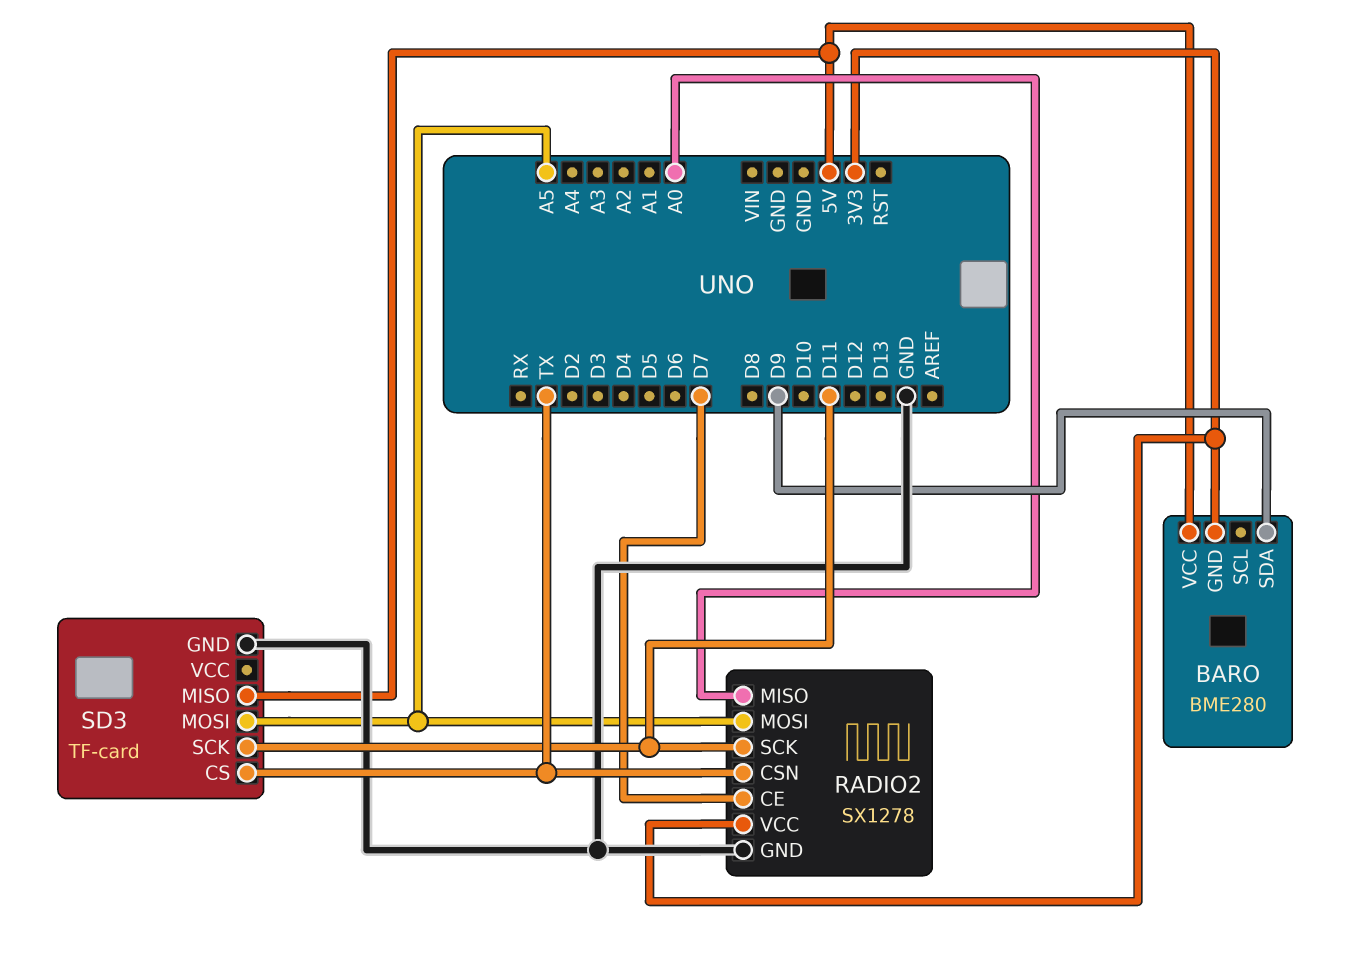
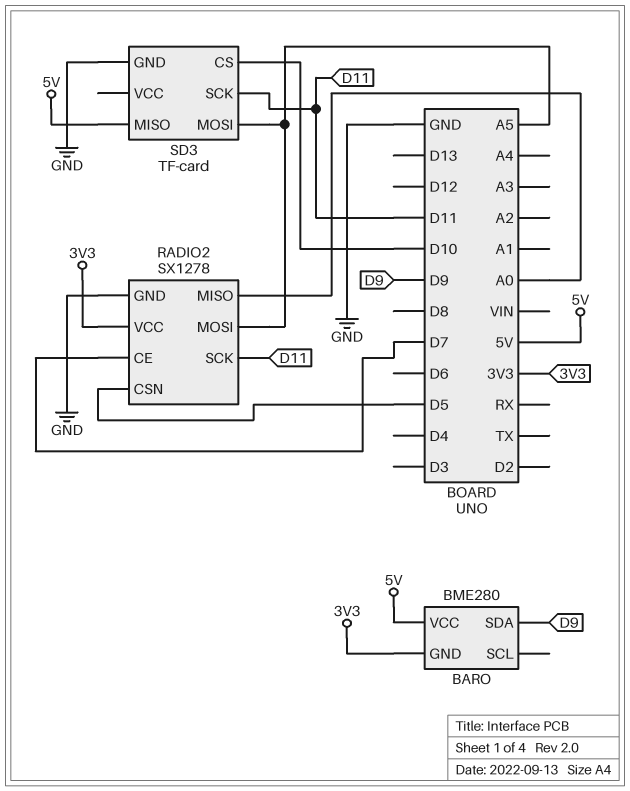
RADIO2 pin CSN: TX -> D5
SD3 pin CS: TX -> D10

